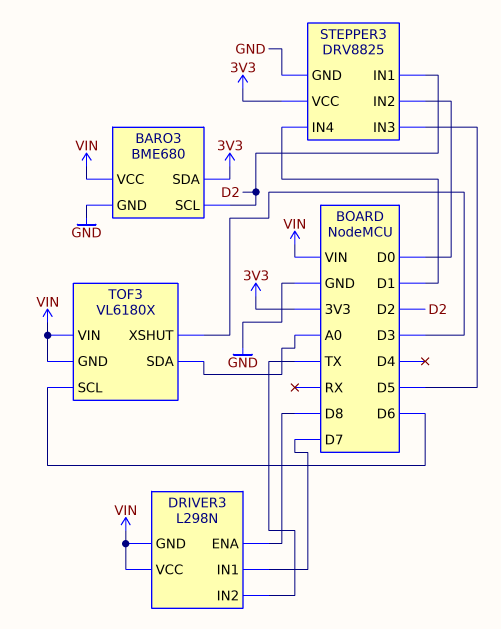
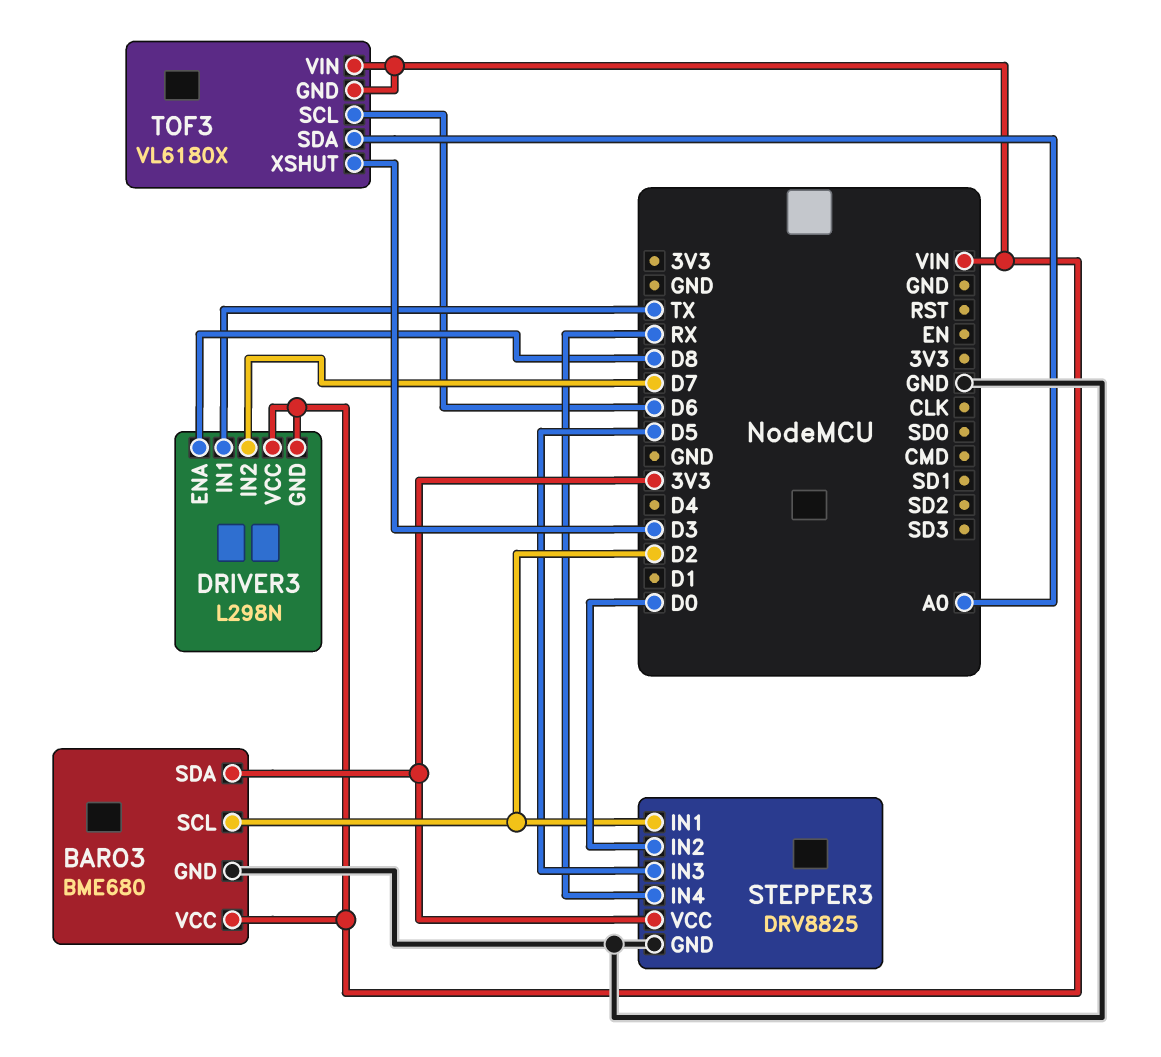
DRIVER3 pin IN1: D7 -> TX
DRIVER3 pin IN2: TX -> D7
STEPPER3 pin IN4: D1 -> RX

